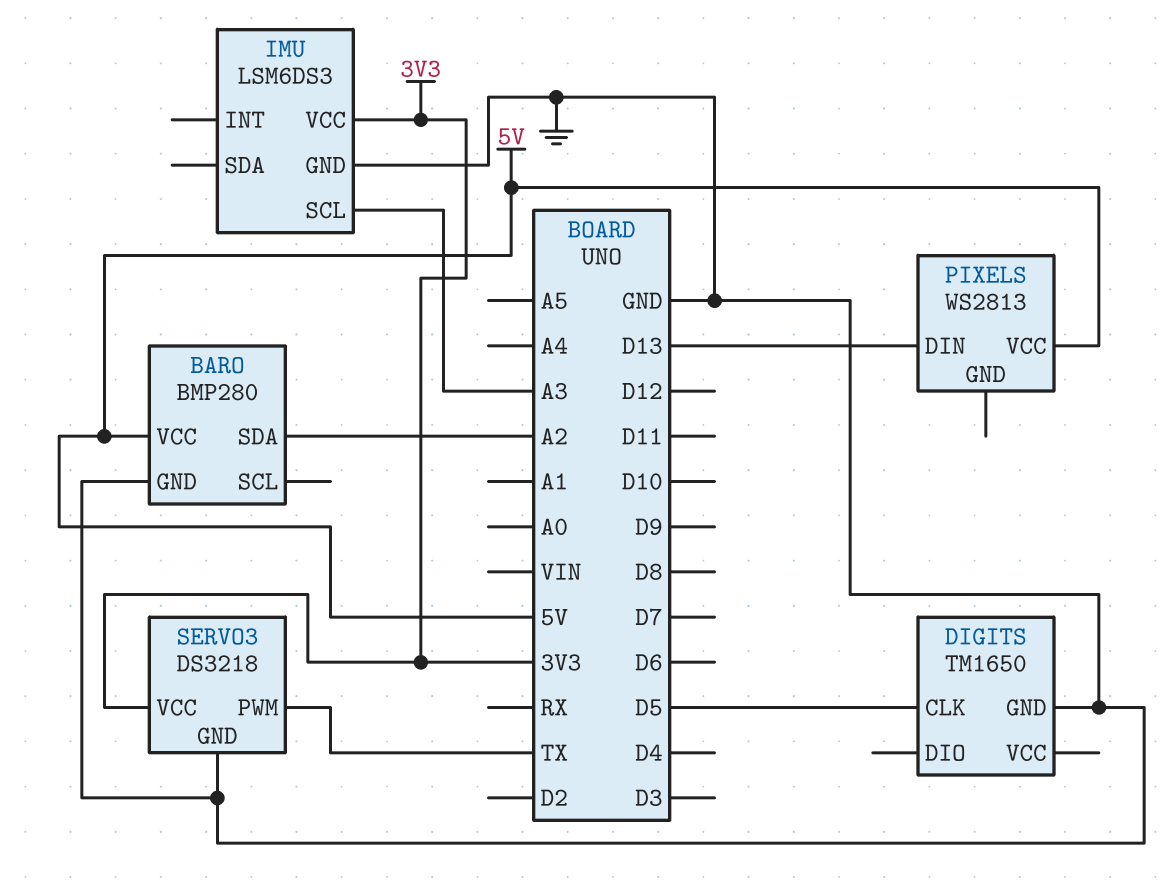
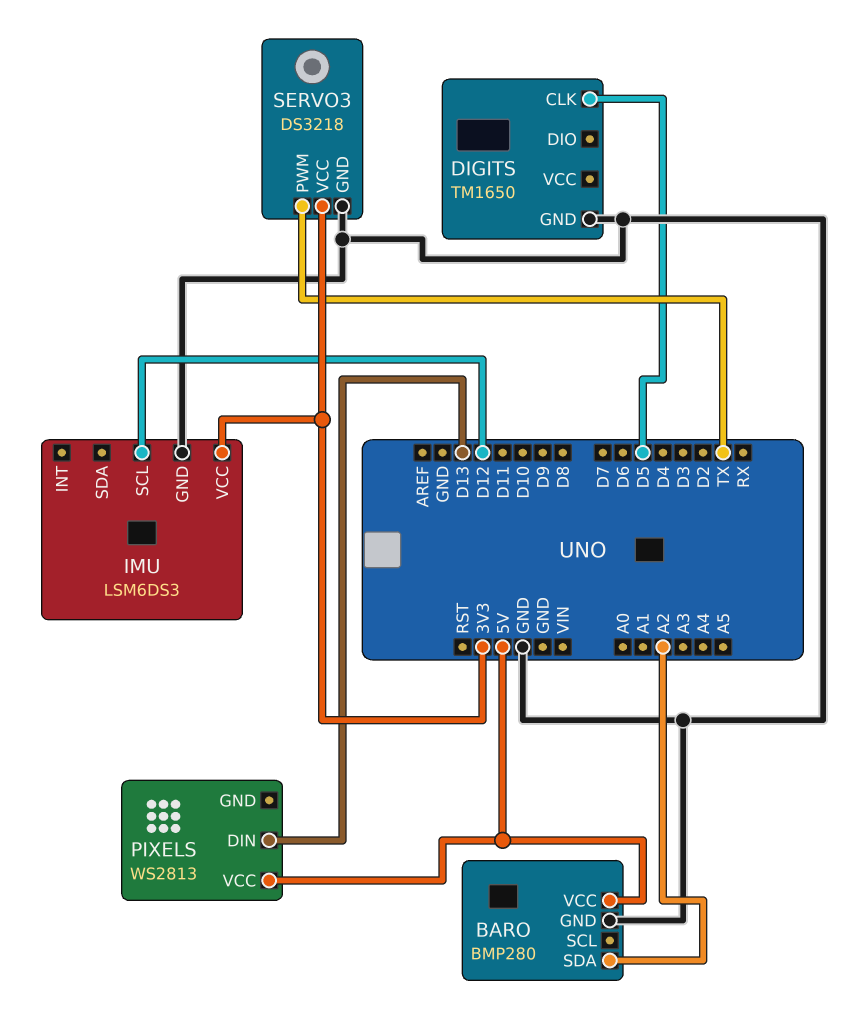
IMU pin SCL: A3 -> D12

